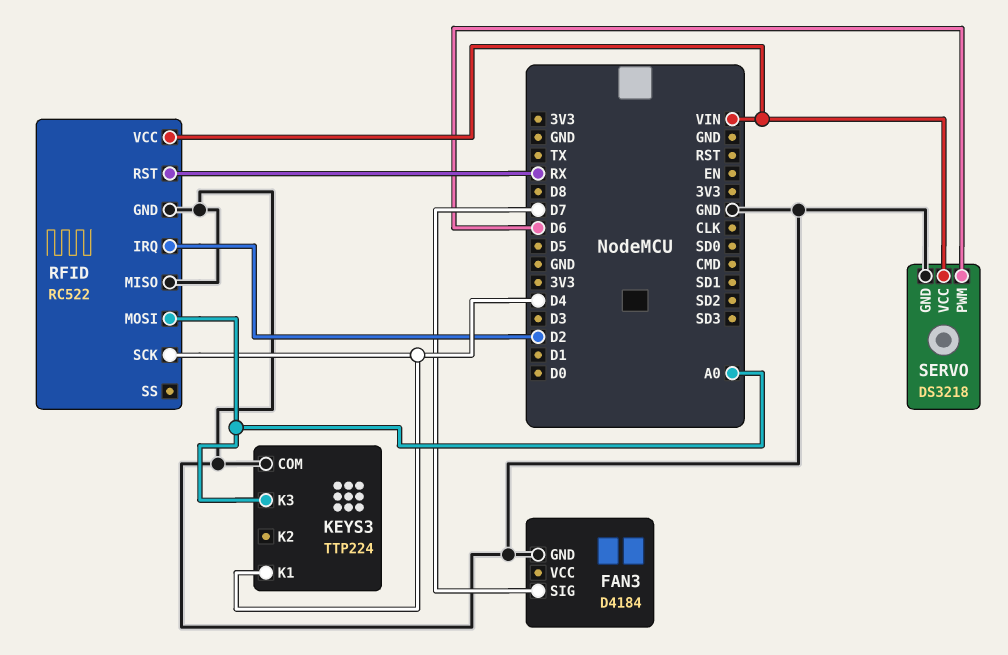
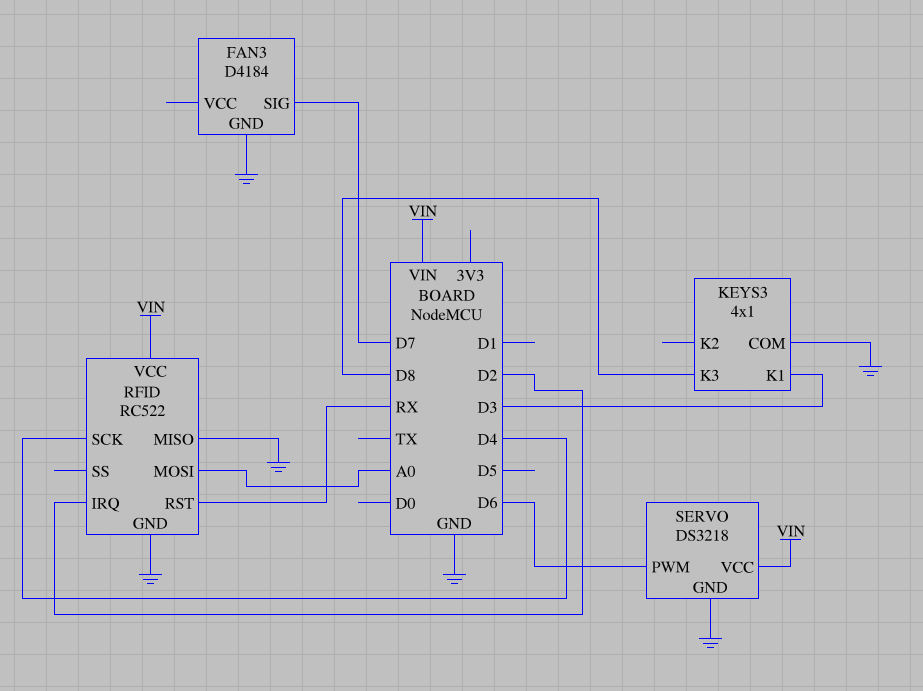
KEYS3: TTP224 -> 4x1
KEYS3 pin K1: D4 -> D3
KEYS3 pin K3: A0 -> D8

